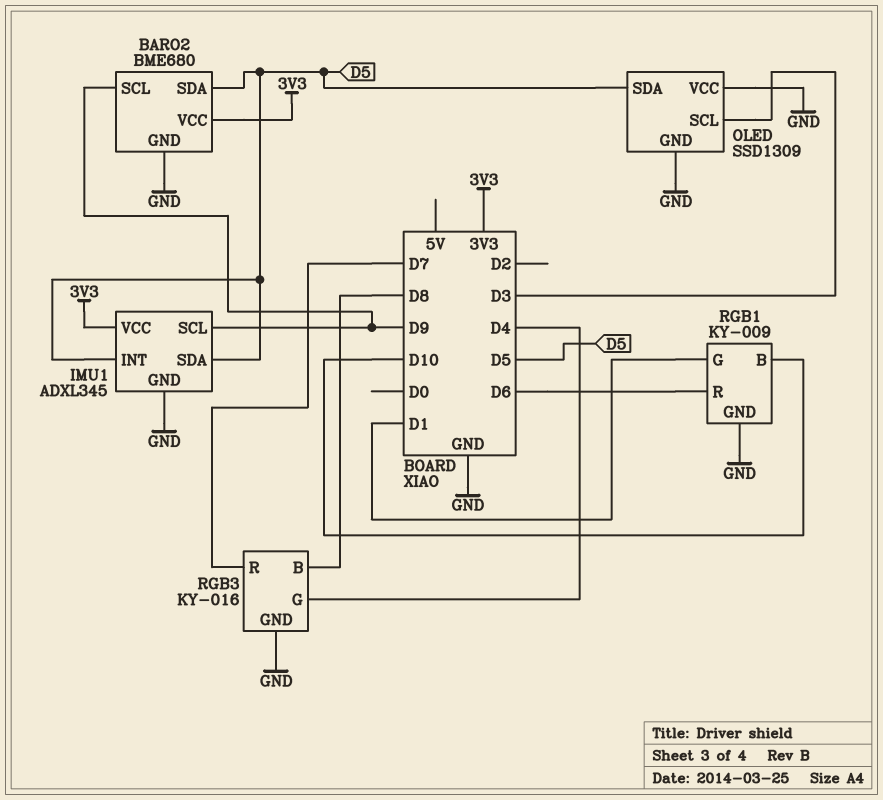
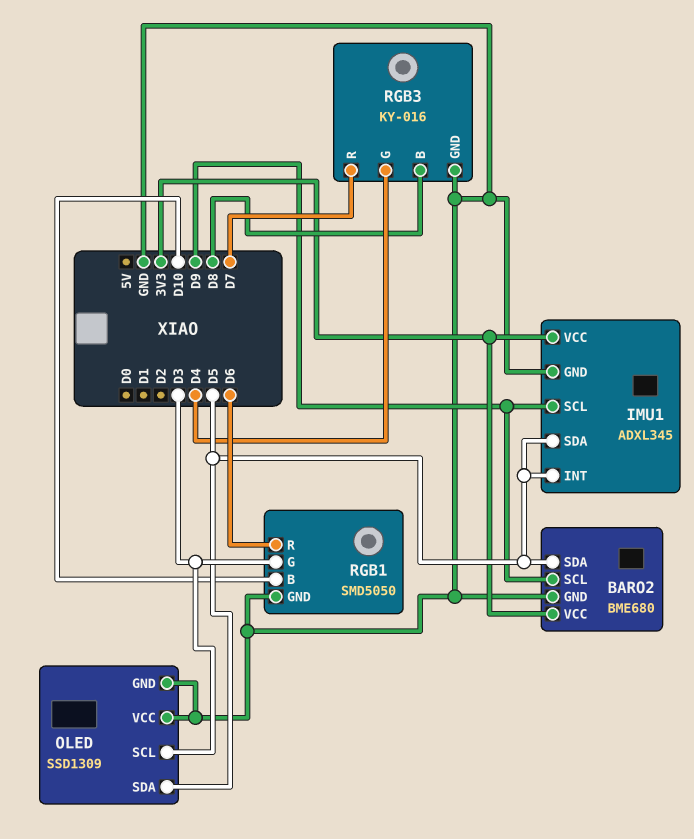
RGB1: KY-009 -> SMD5050
RGB1 pin G: D1 -> D3

